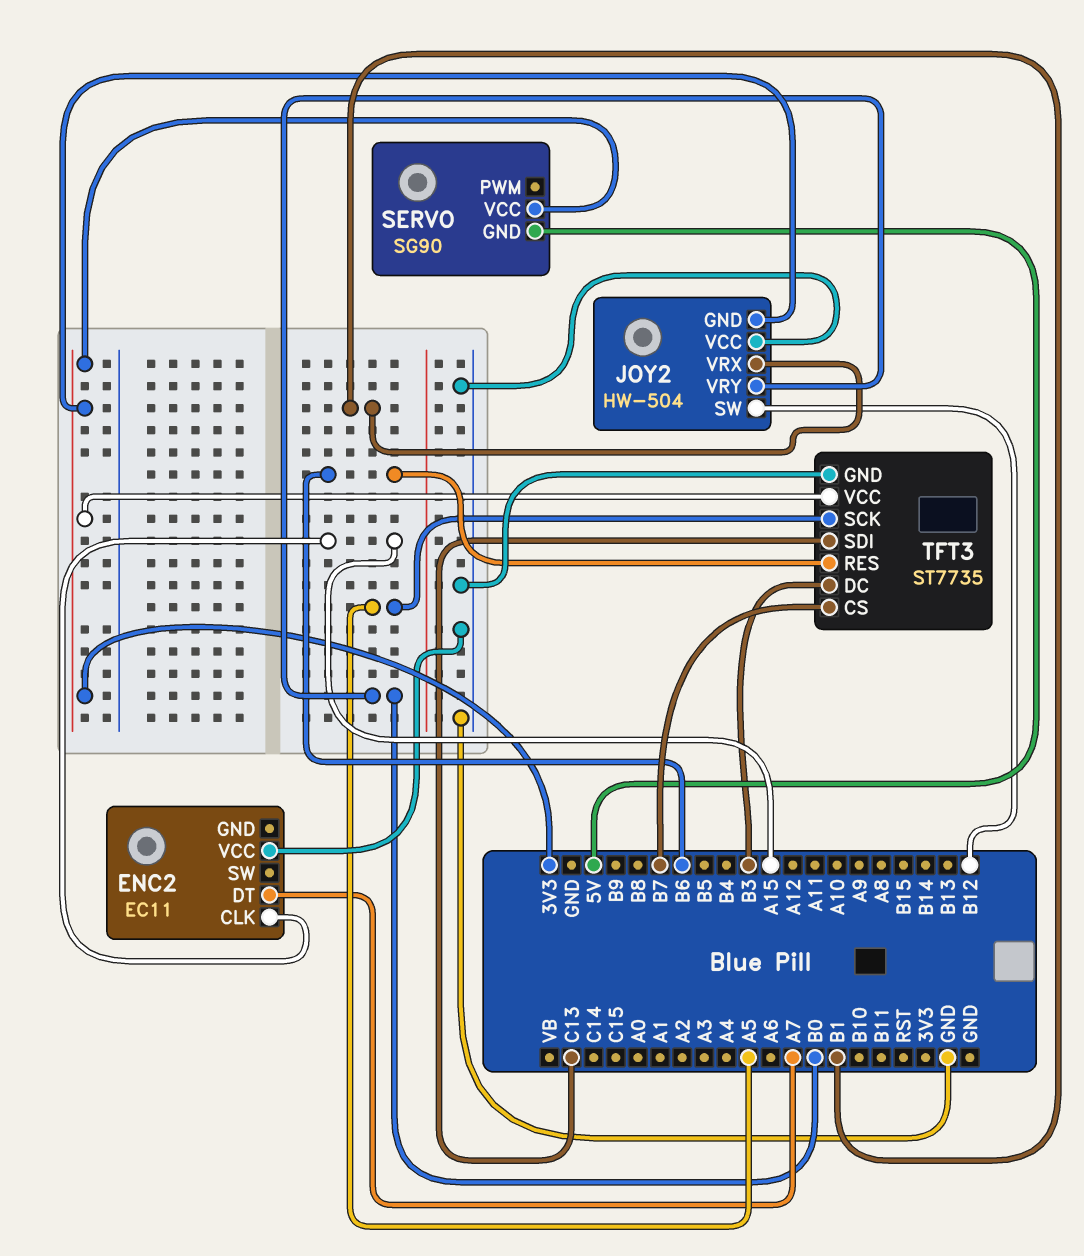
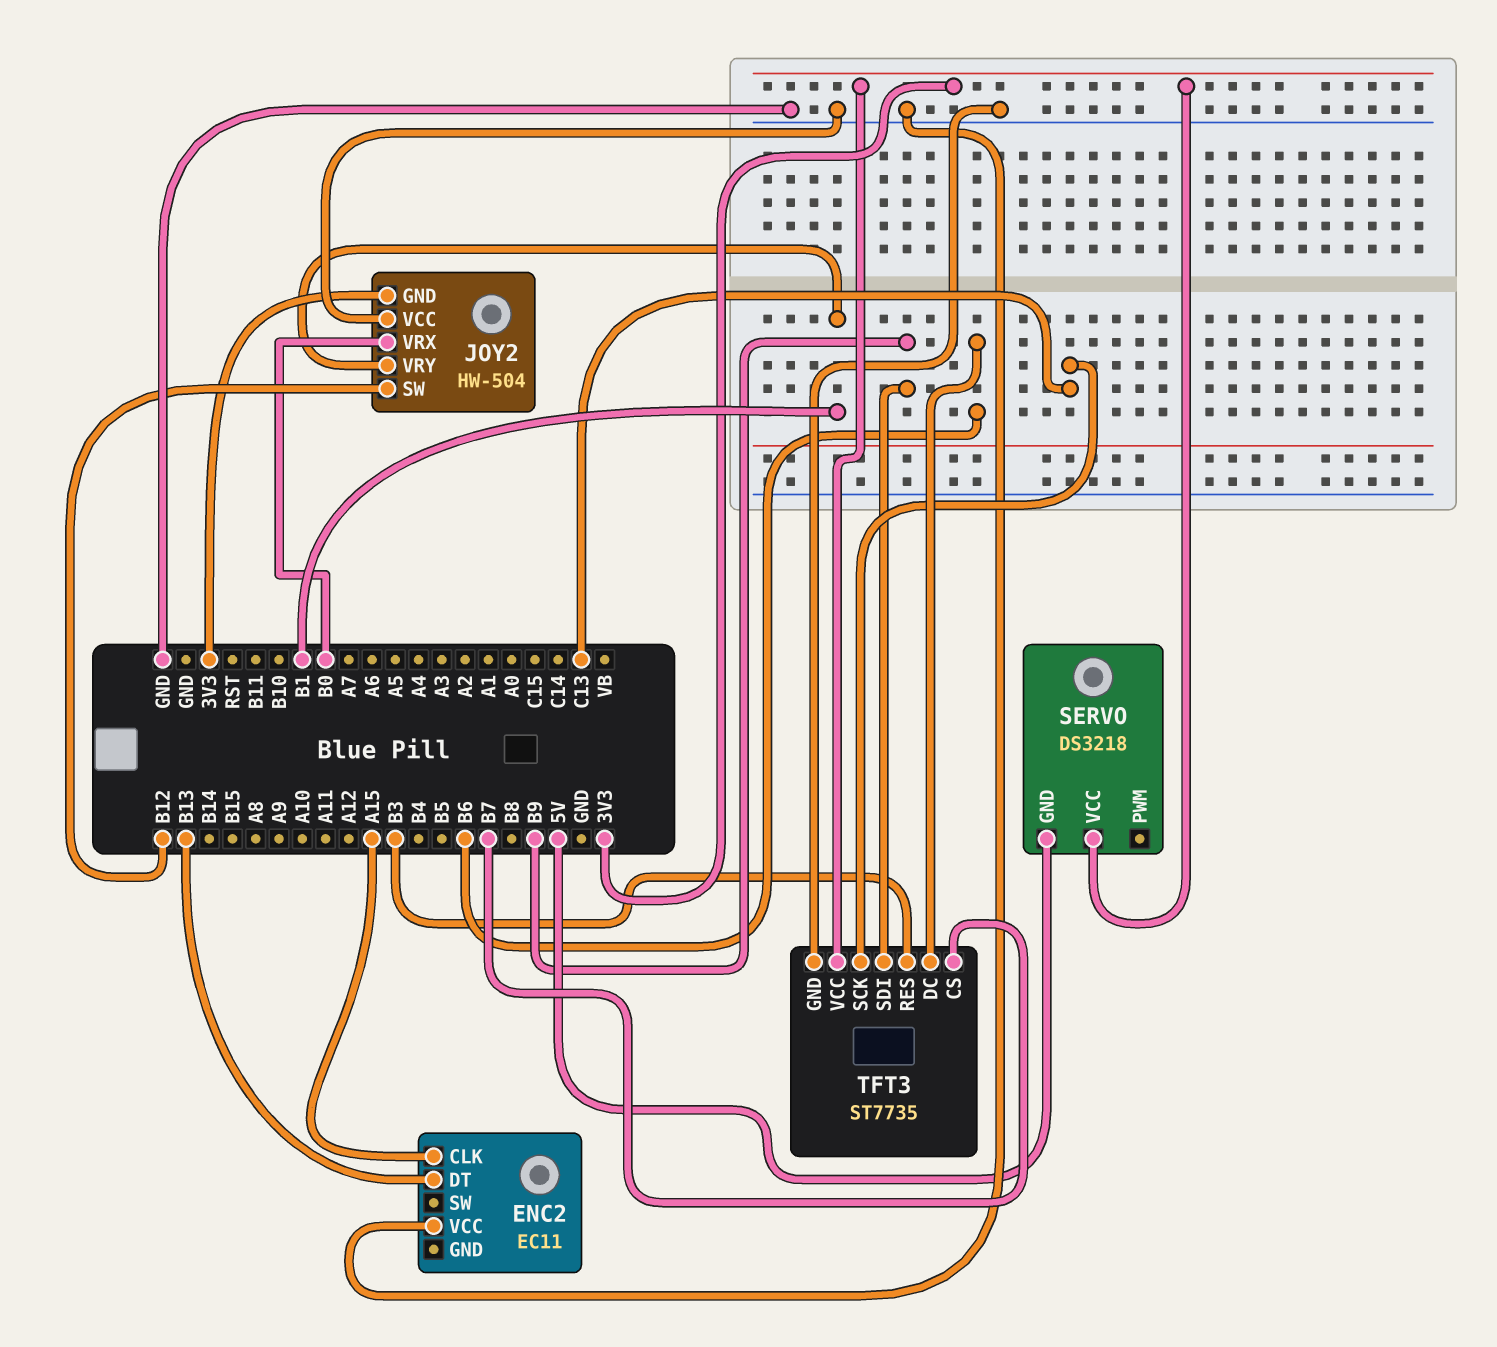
ENC2 pin DT: A7 -> B13
JOY2 pin VRX: B1 -> B0
JOY2 pin VRY: B0 -> B1
SERVO: SG90 -> DS3218
TFT3 pin DC: B3 -> B6
TFT3 pin RES: B6 -> B3
TFT3 pin SCK: A5 -> C13
TFT3 pin SDI: C13 -> B9

